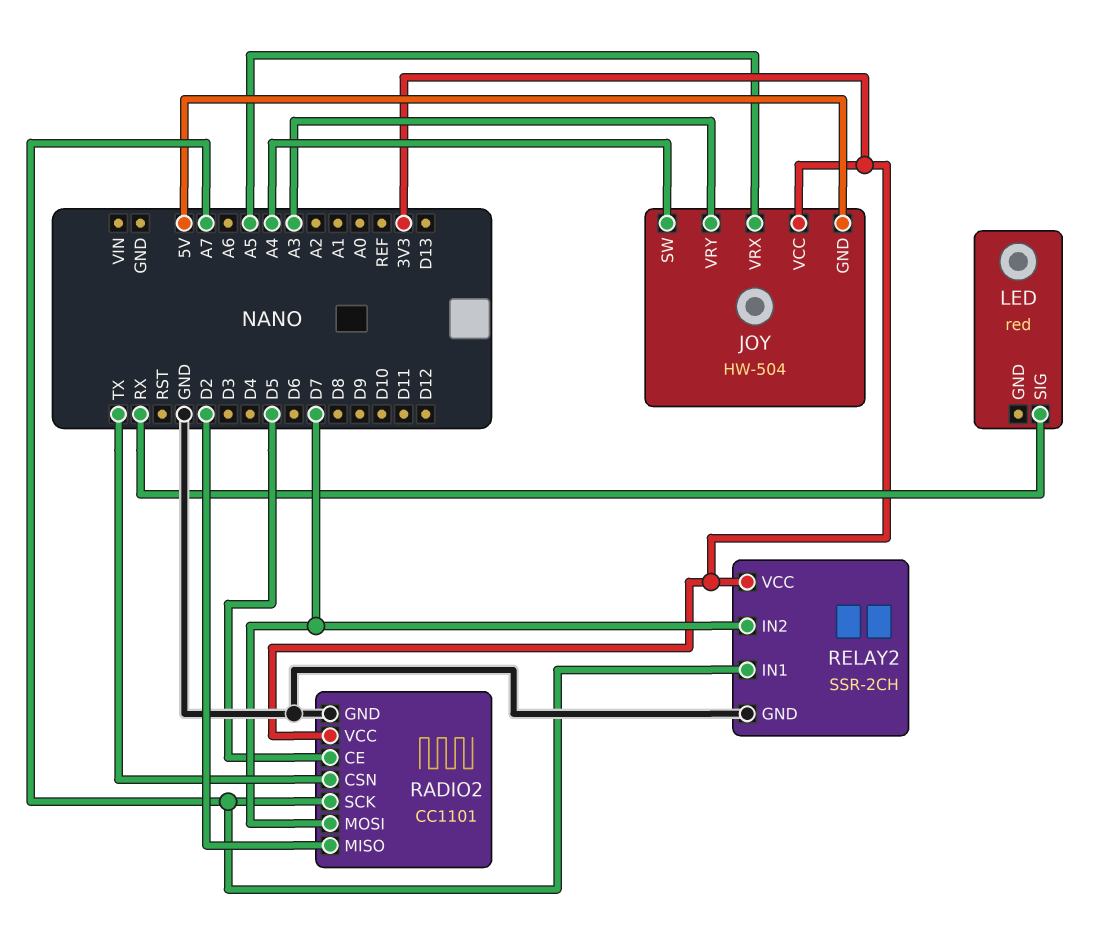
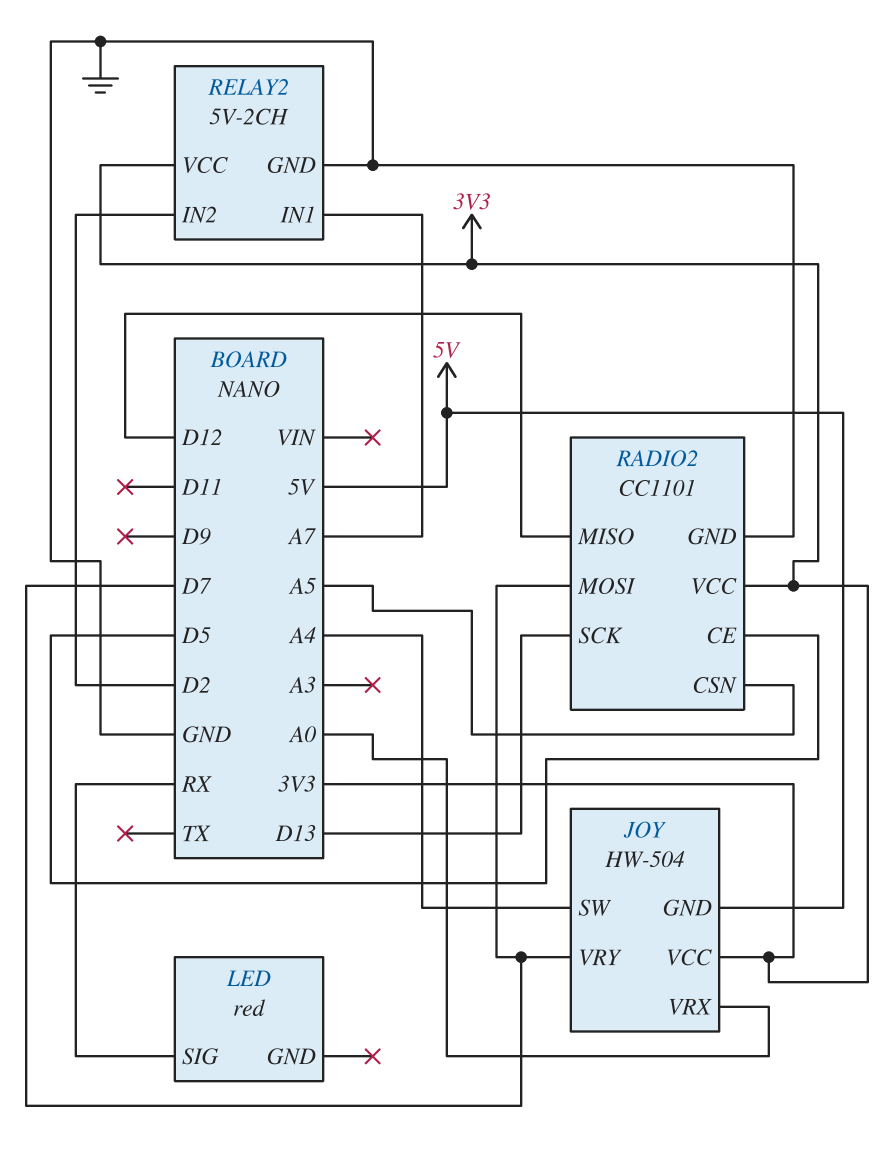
JOY pin VRX: A5 -> A0
JOY pin VRY: A3 -> D7
RADIO2 pin CSN: TX -> A5
RADIO2 pin MISO: D2 -> D12
RADIO2 pin SCK: A7 -> D13
RELAY2: SSR-2CH -> 5V-2CH
RELAY2 pin IN2: D7 -> D2

